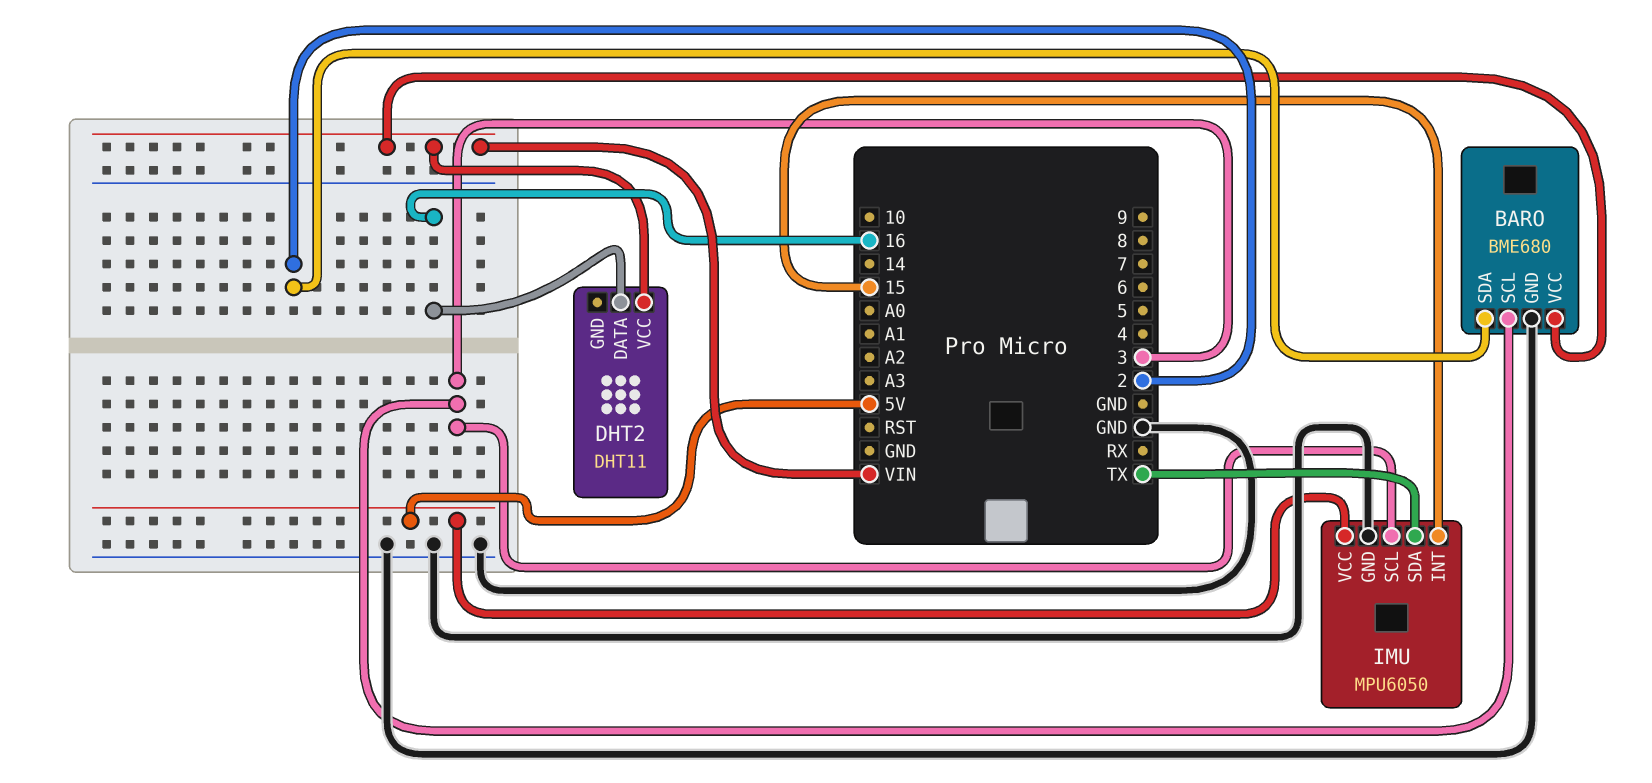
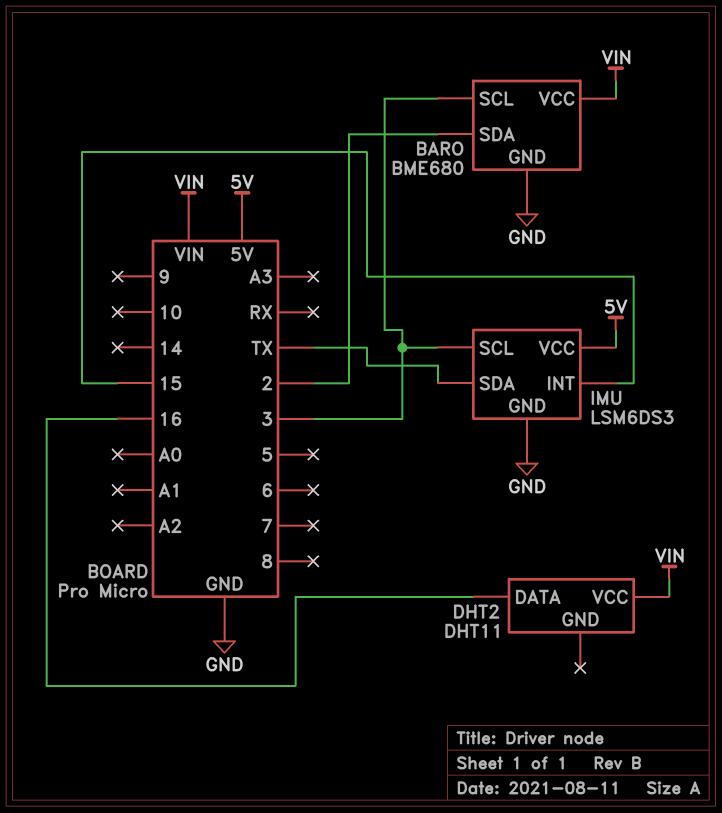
IMU: MPU6050 -> LSM6DS3

